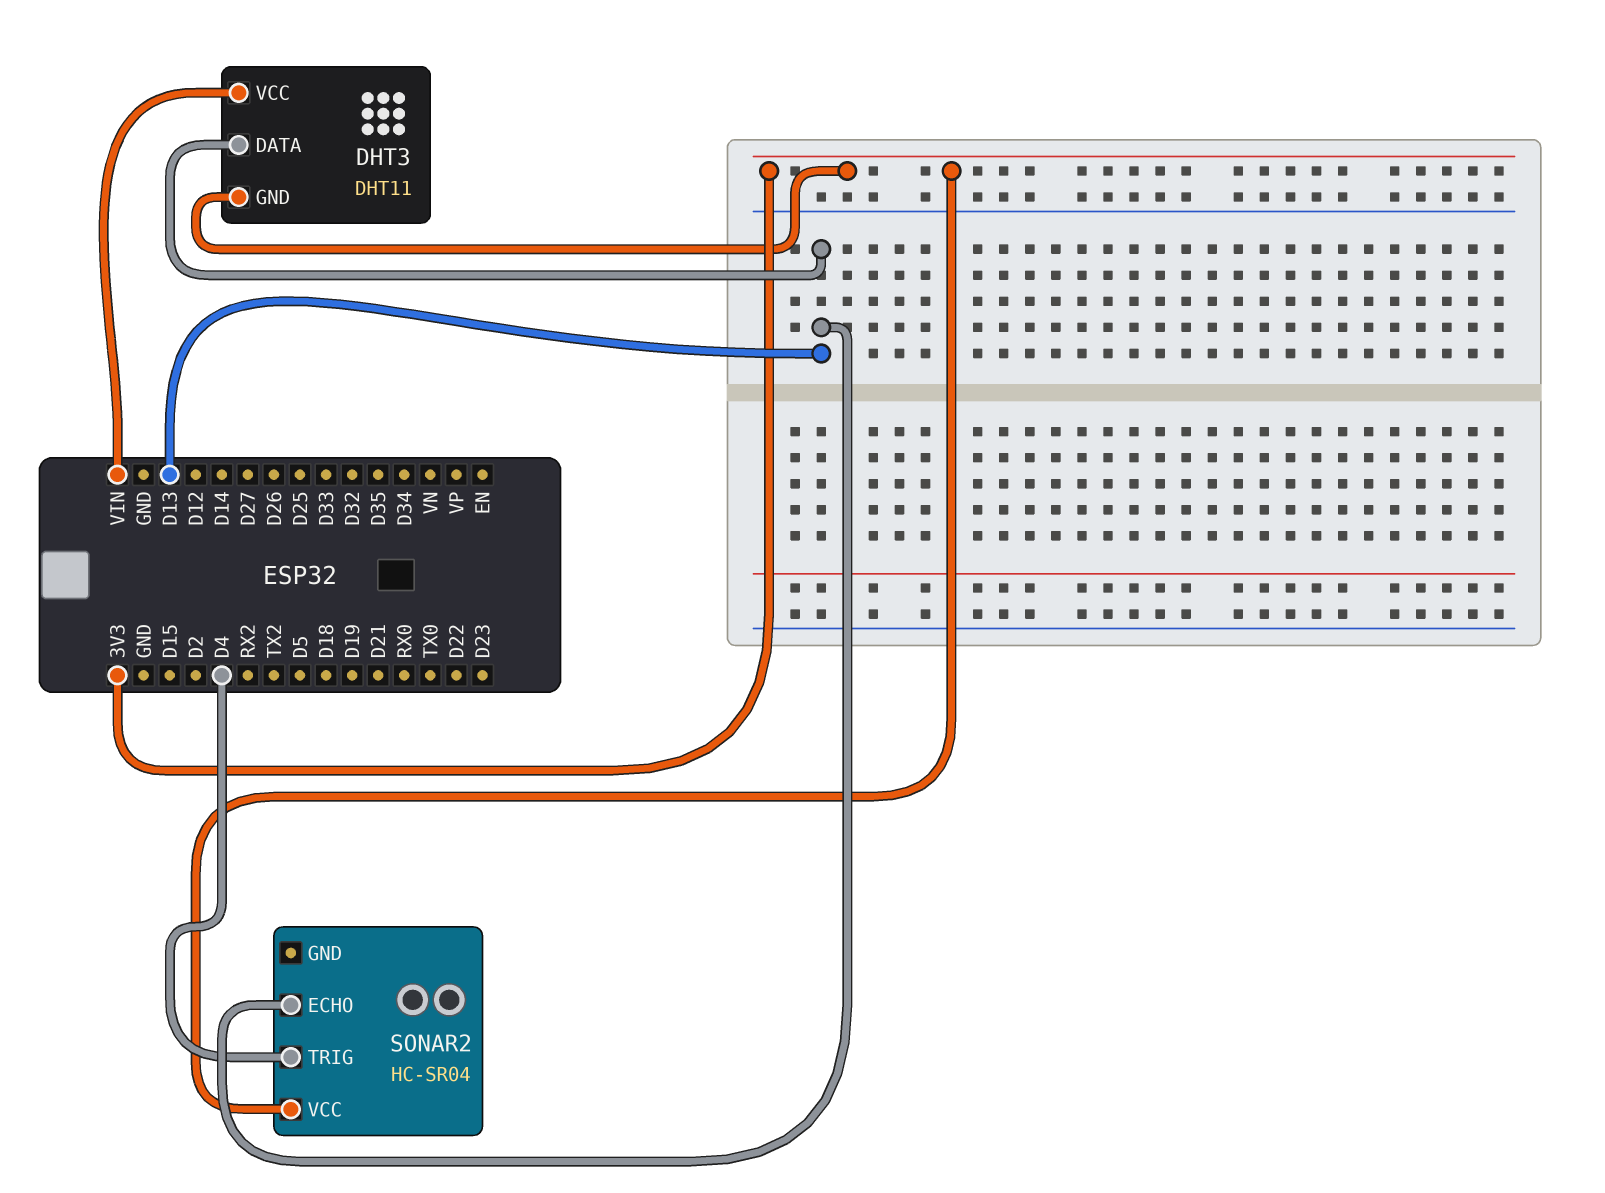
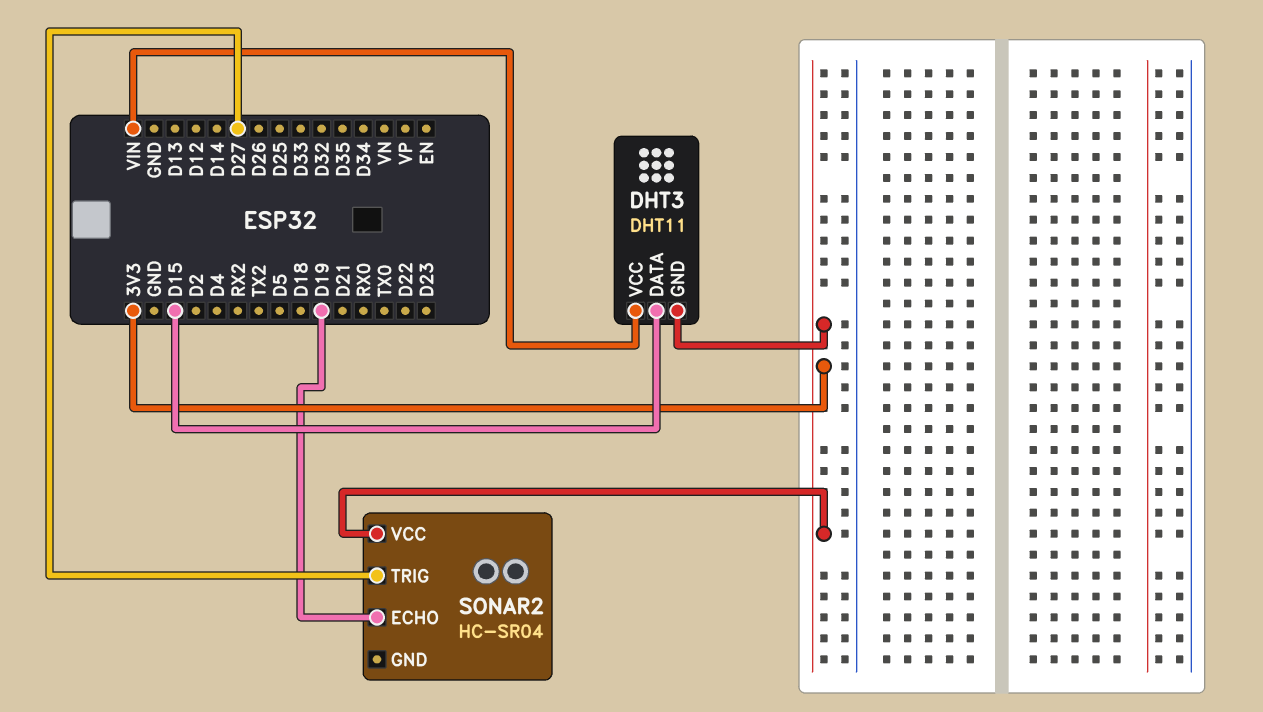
DHT3 pin DATA: D13 -> D15
SONAR2 pin ECHO: D13 -> D19
SONAR2 pin TRIG: D4 -> D27

